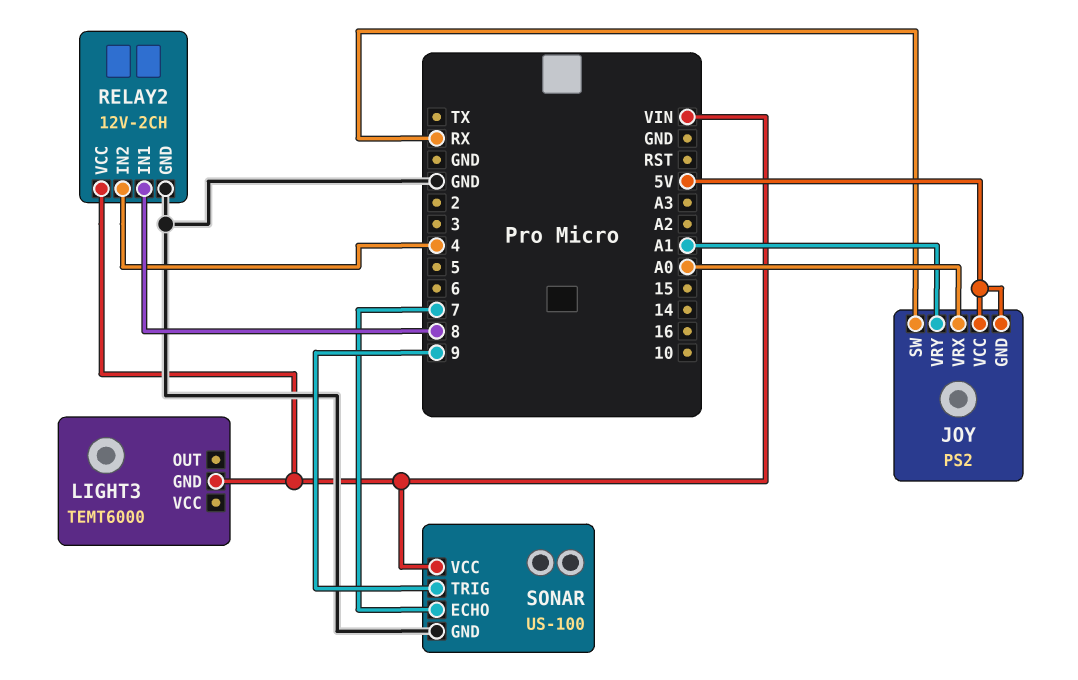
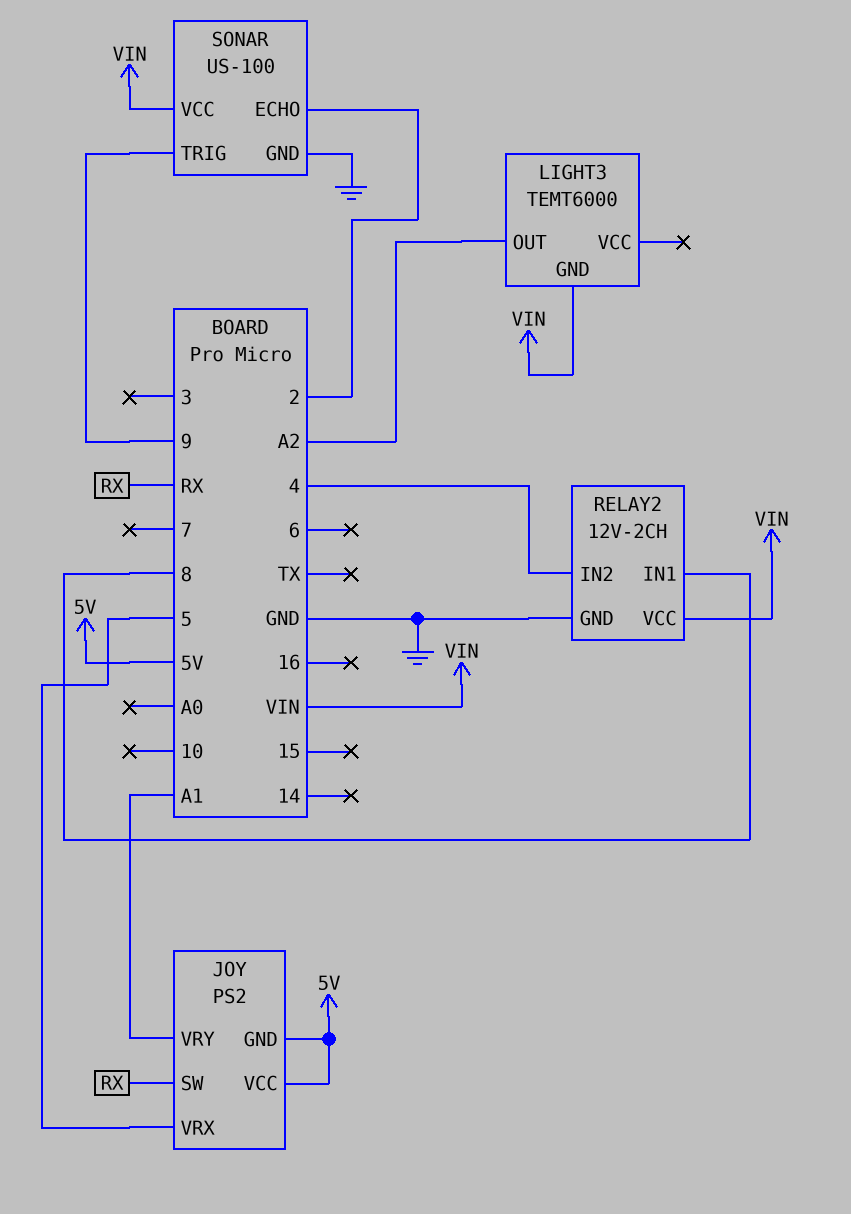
JOY pin VRX: A0 -> 5
LIGHT3 pin OUT: none -> A2
SONAR pin ECHO: 7 -> 2

